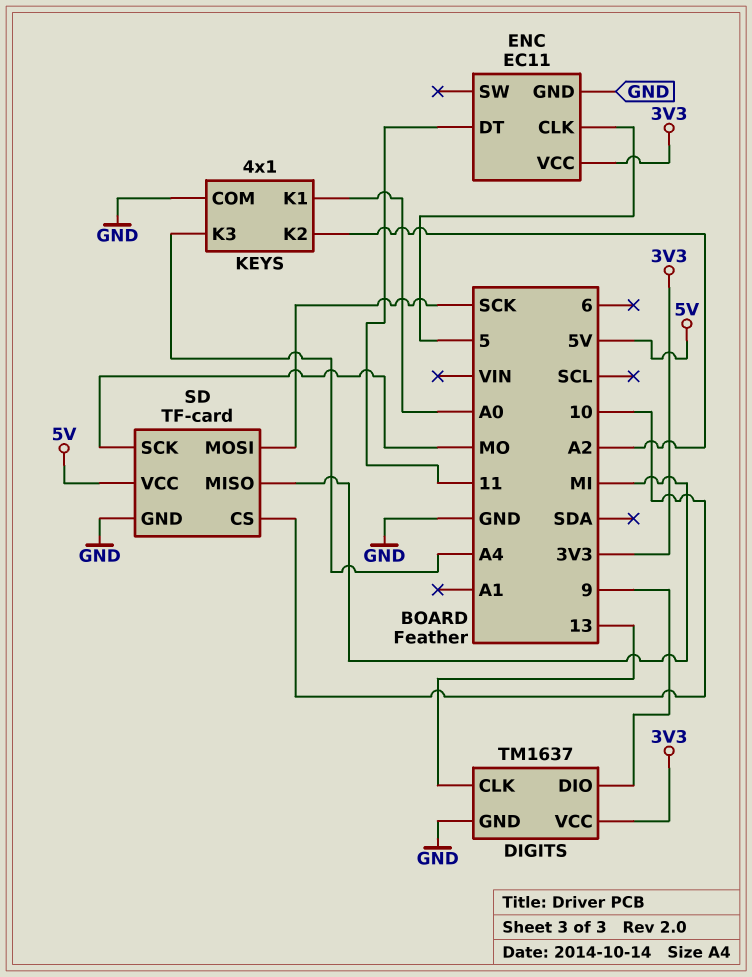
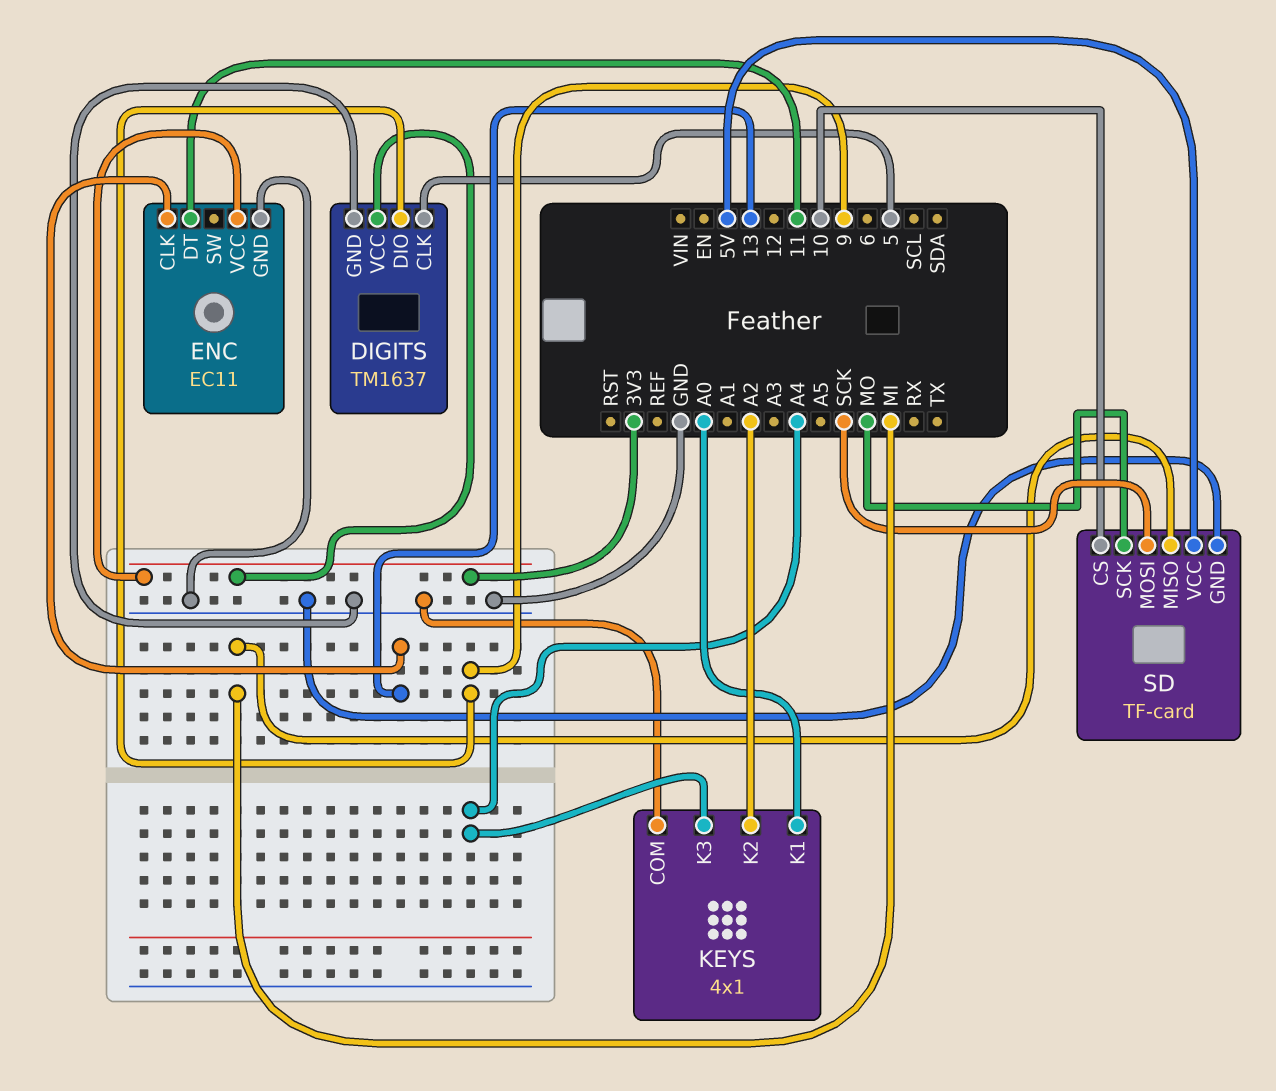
DIGITS pin CLK: 13 -> 5
ENC pin CLK: 5 -> 13

